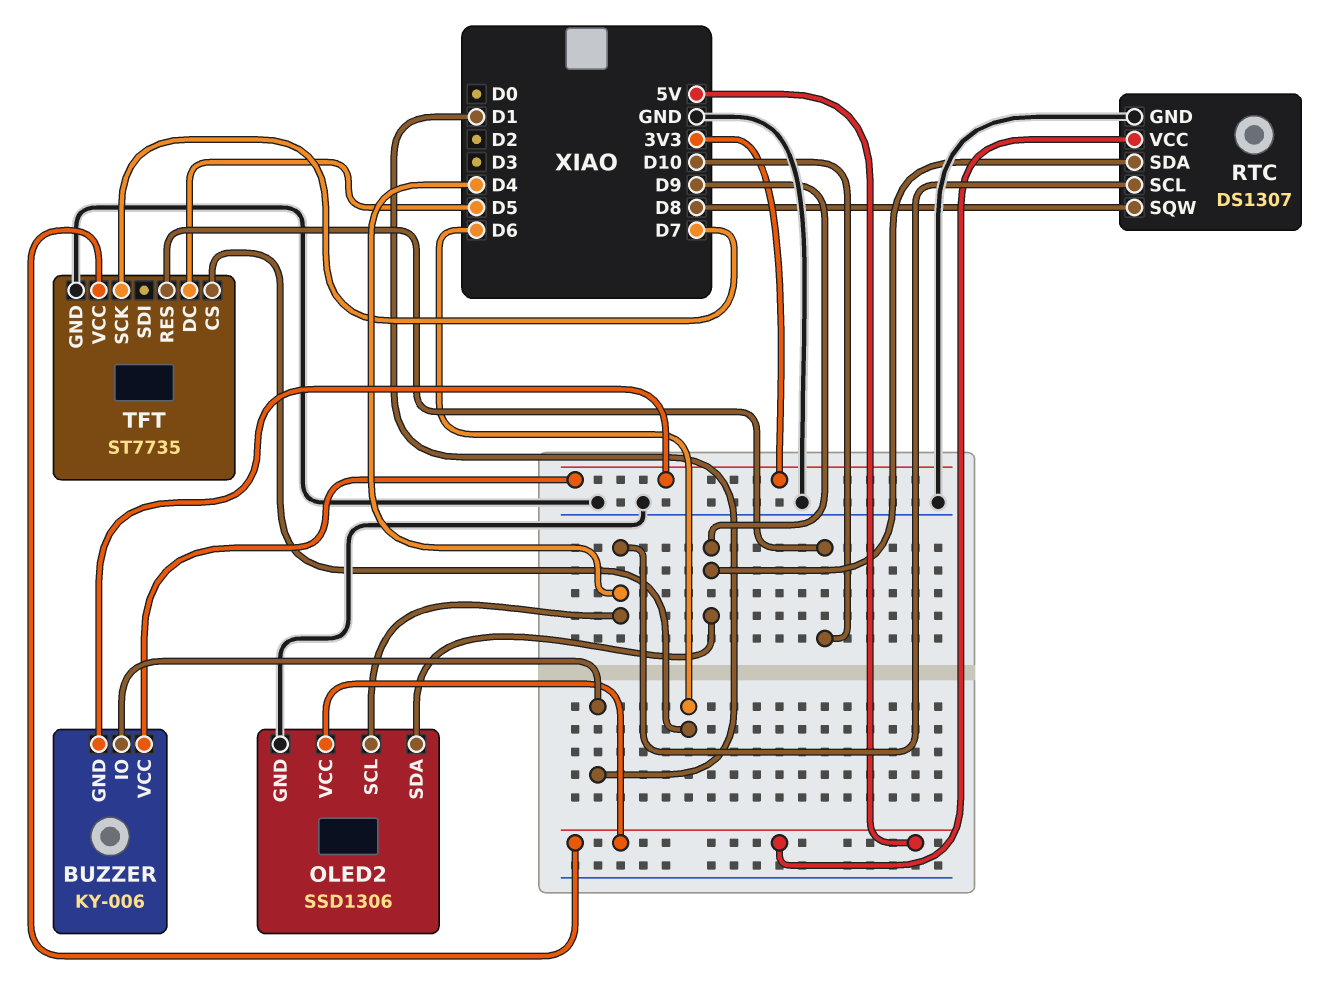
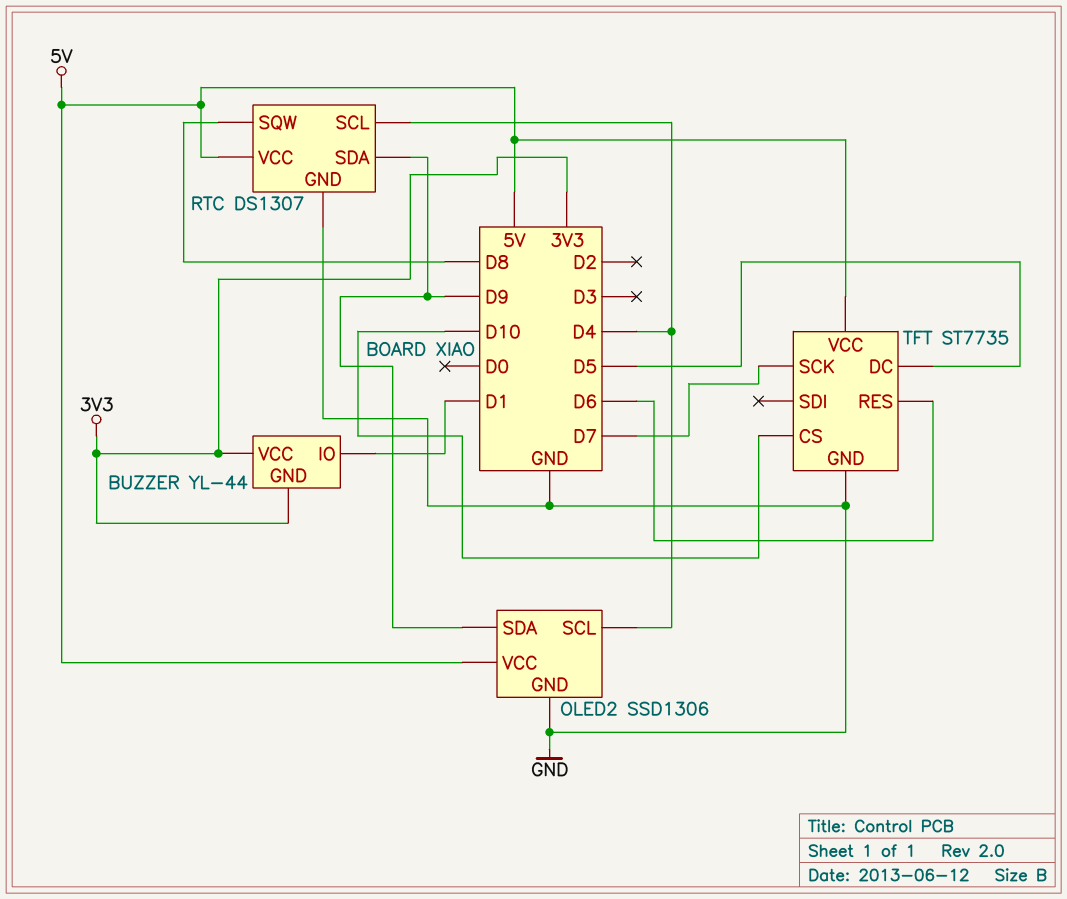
BUZZER: KY-006 -> YL-44
TFT pin CS: D6 -> D10
TFT pin RES: D10 -> D6

